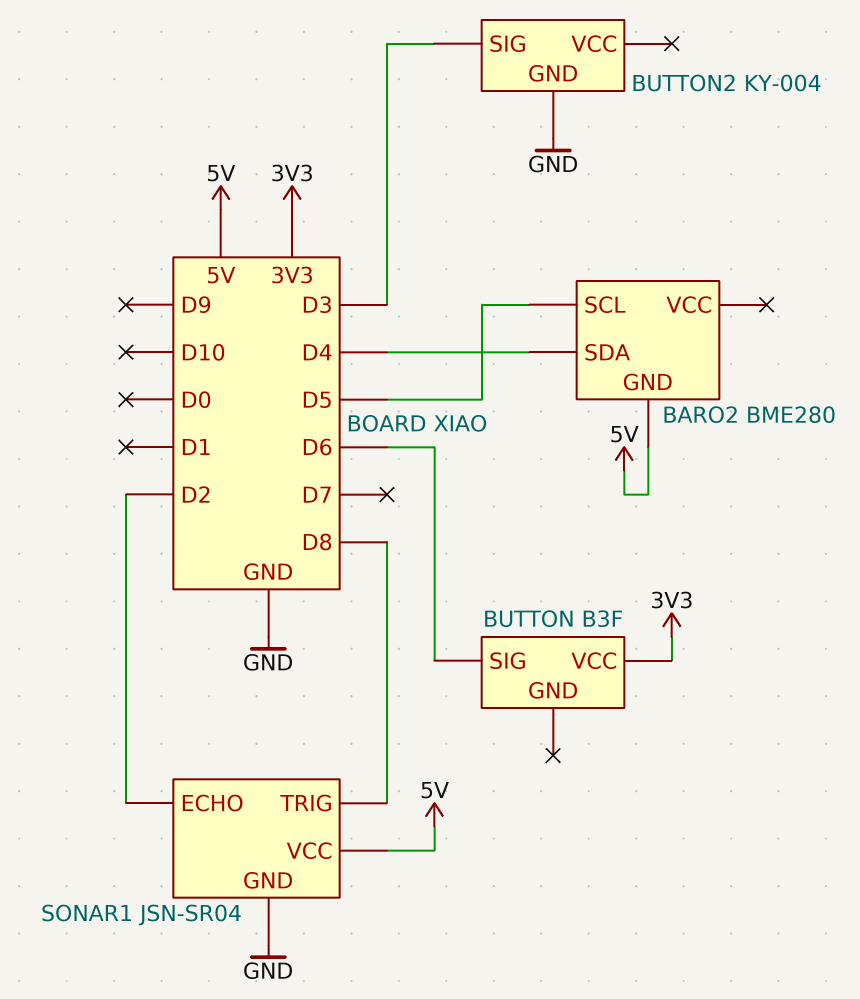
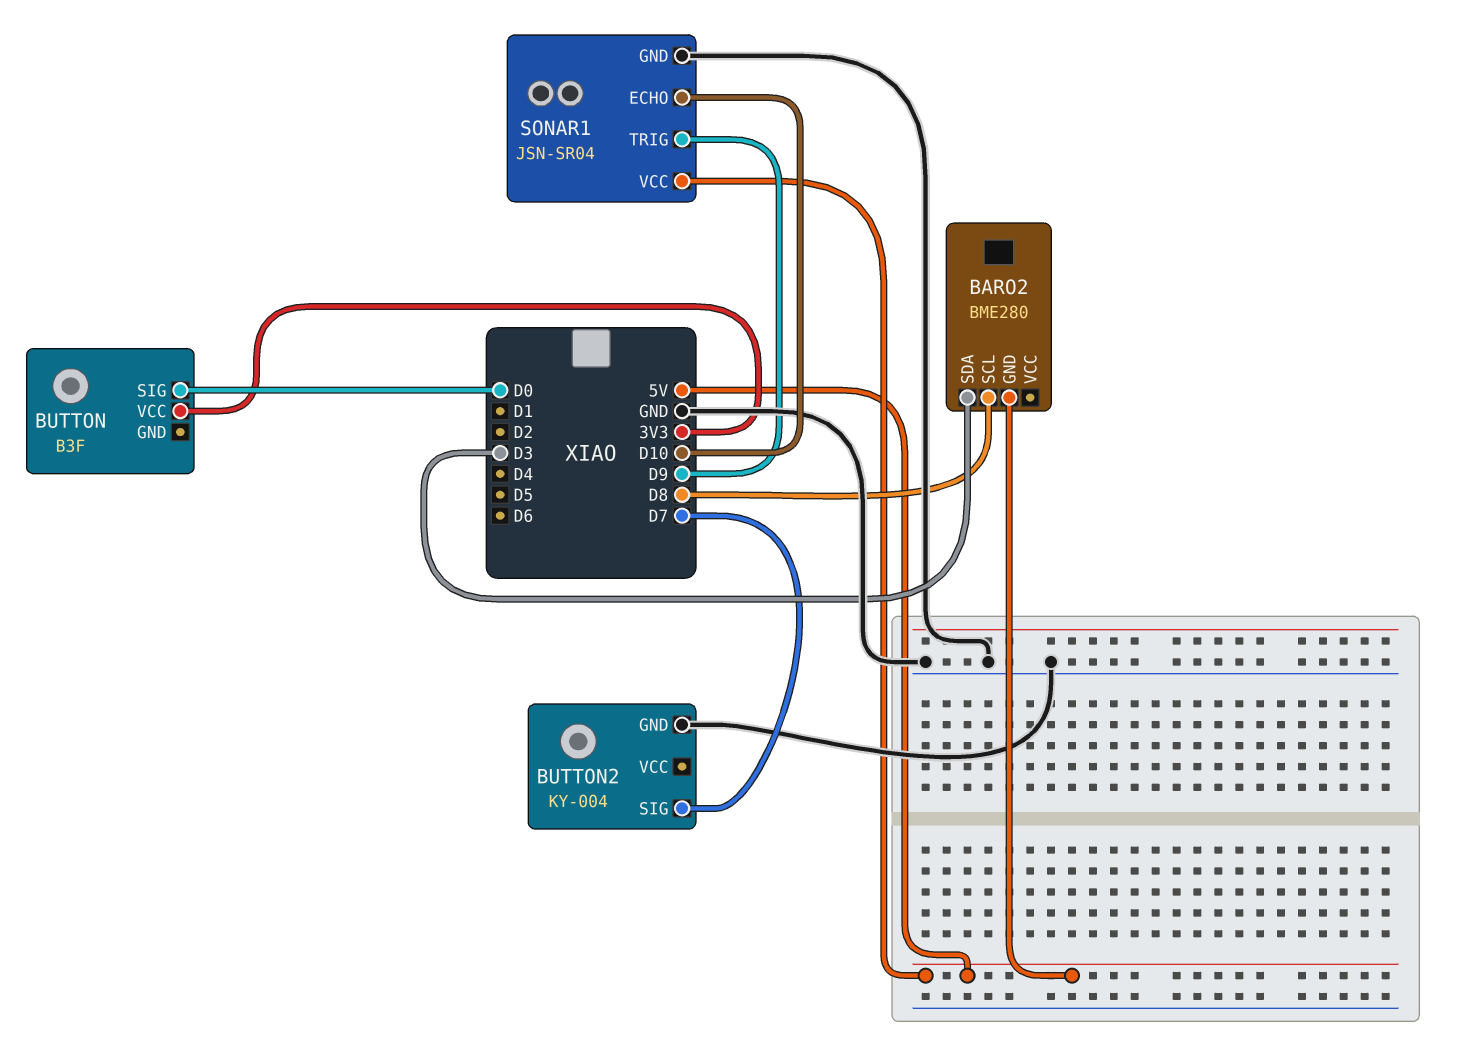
BARO2 pin SCL: D5 -> D8
BARO2 pin SDA: D4 -> D3
BUTTON pin SIG: D6 -> D0
BUTTON2 pin SIG: D3 -> D7
SONAR1 pin ECHO: D2 -> D10
SONAR1 pin TRIG: D8 -> D9

